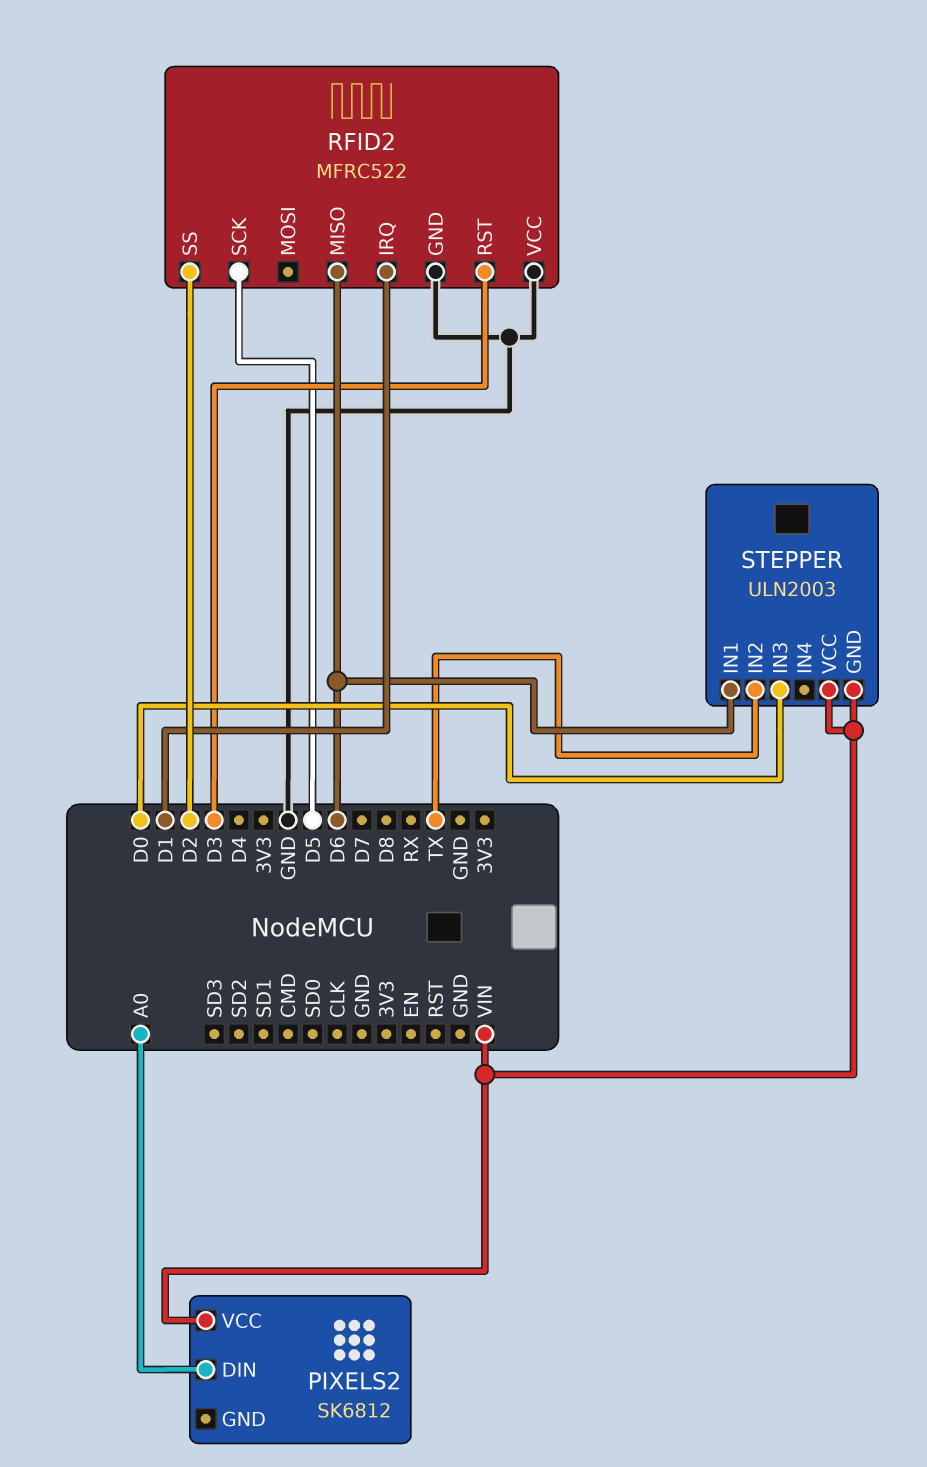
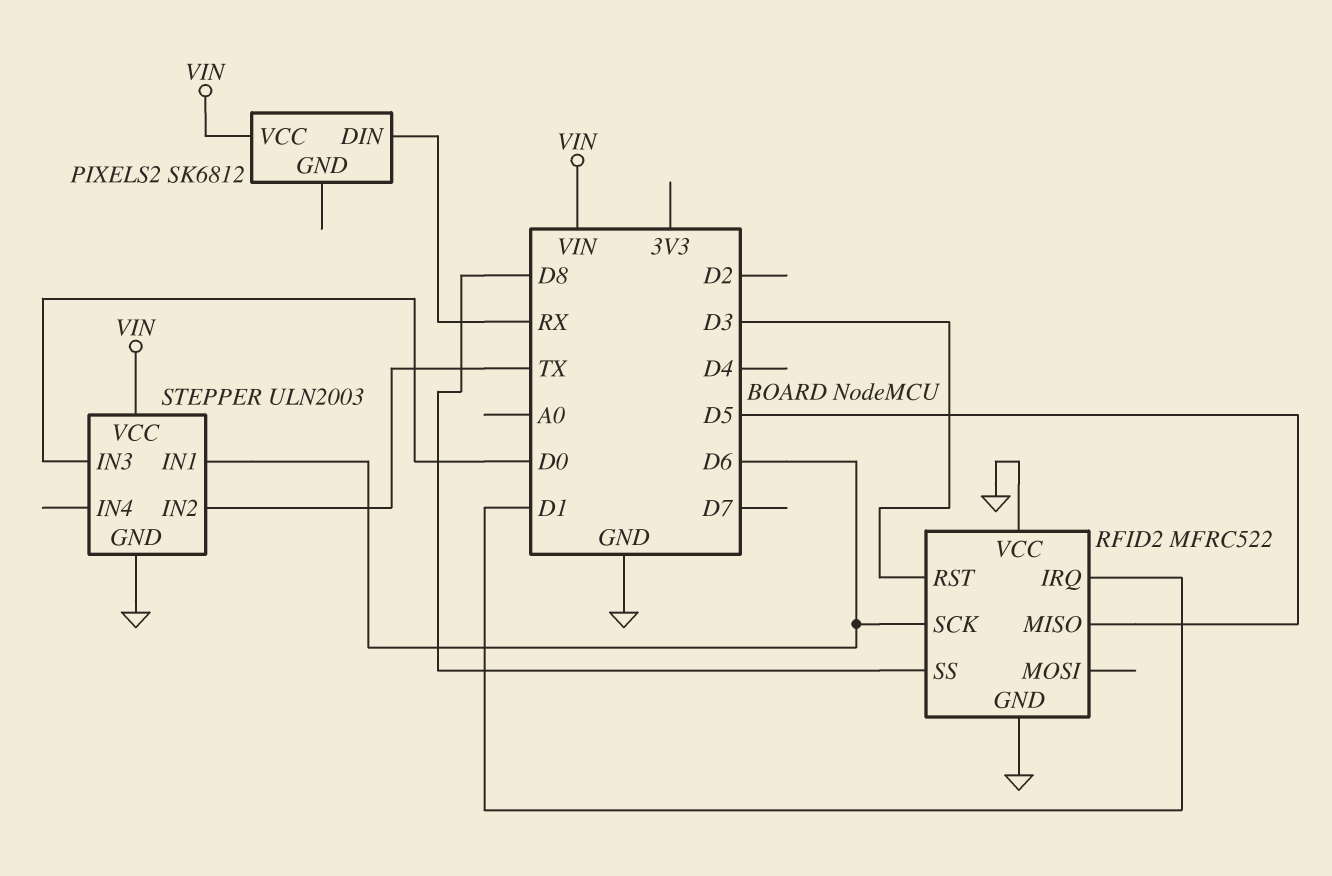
PIXELS2 pin DIN: A0 -> RX
RFID2 pin MISO: D6 -> D5
RFID2 pin SCK: D5 -> D6
RFID2 pin SS: D2 -> D8
STEPPER pin GND: VIN -> GND

